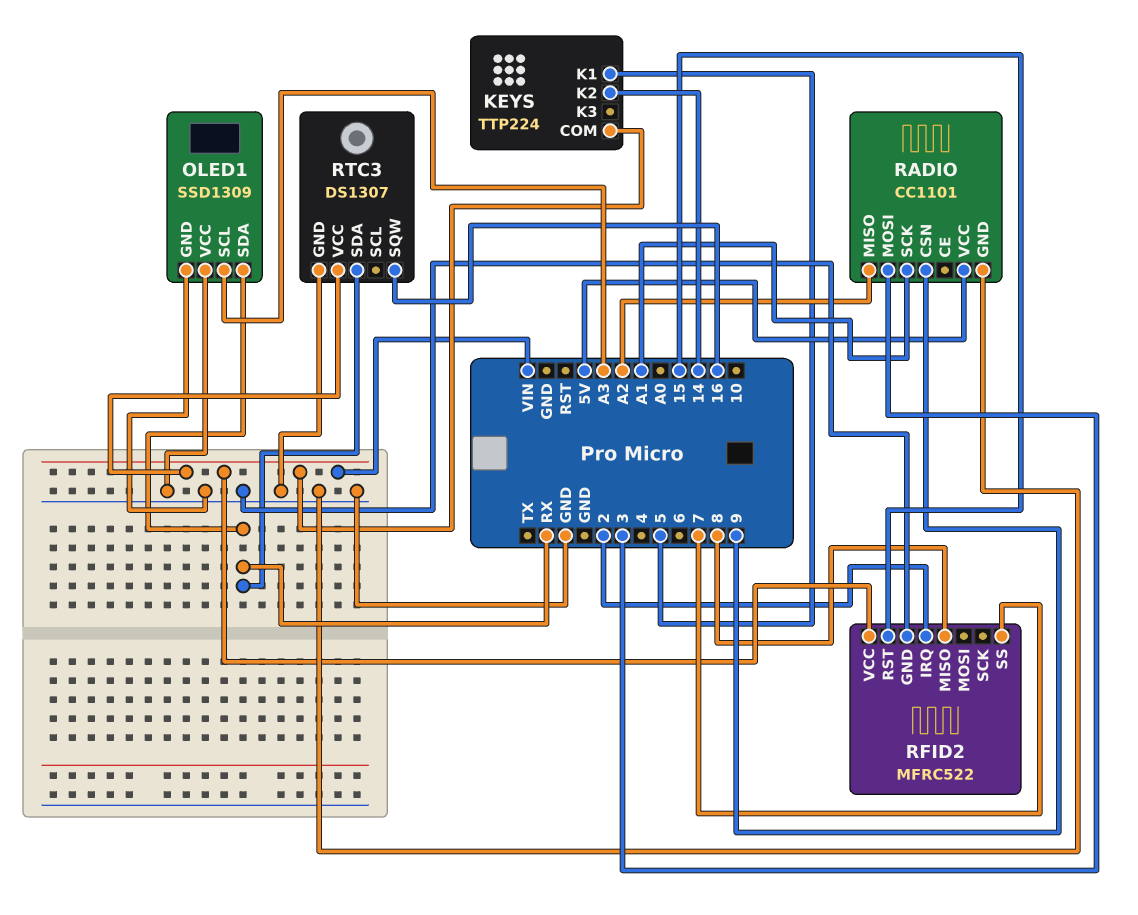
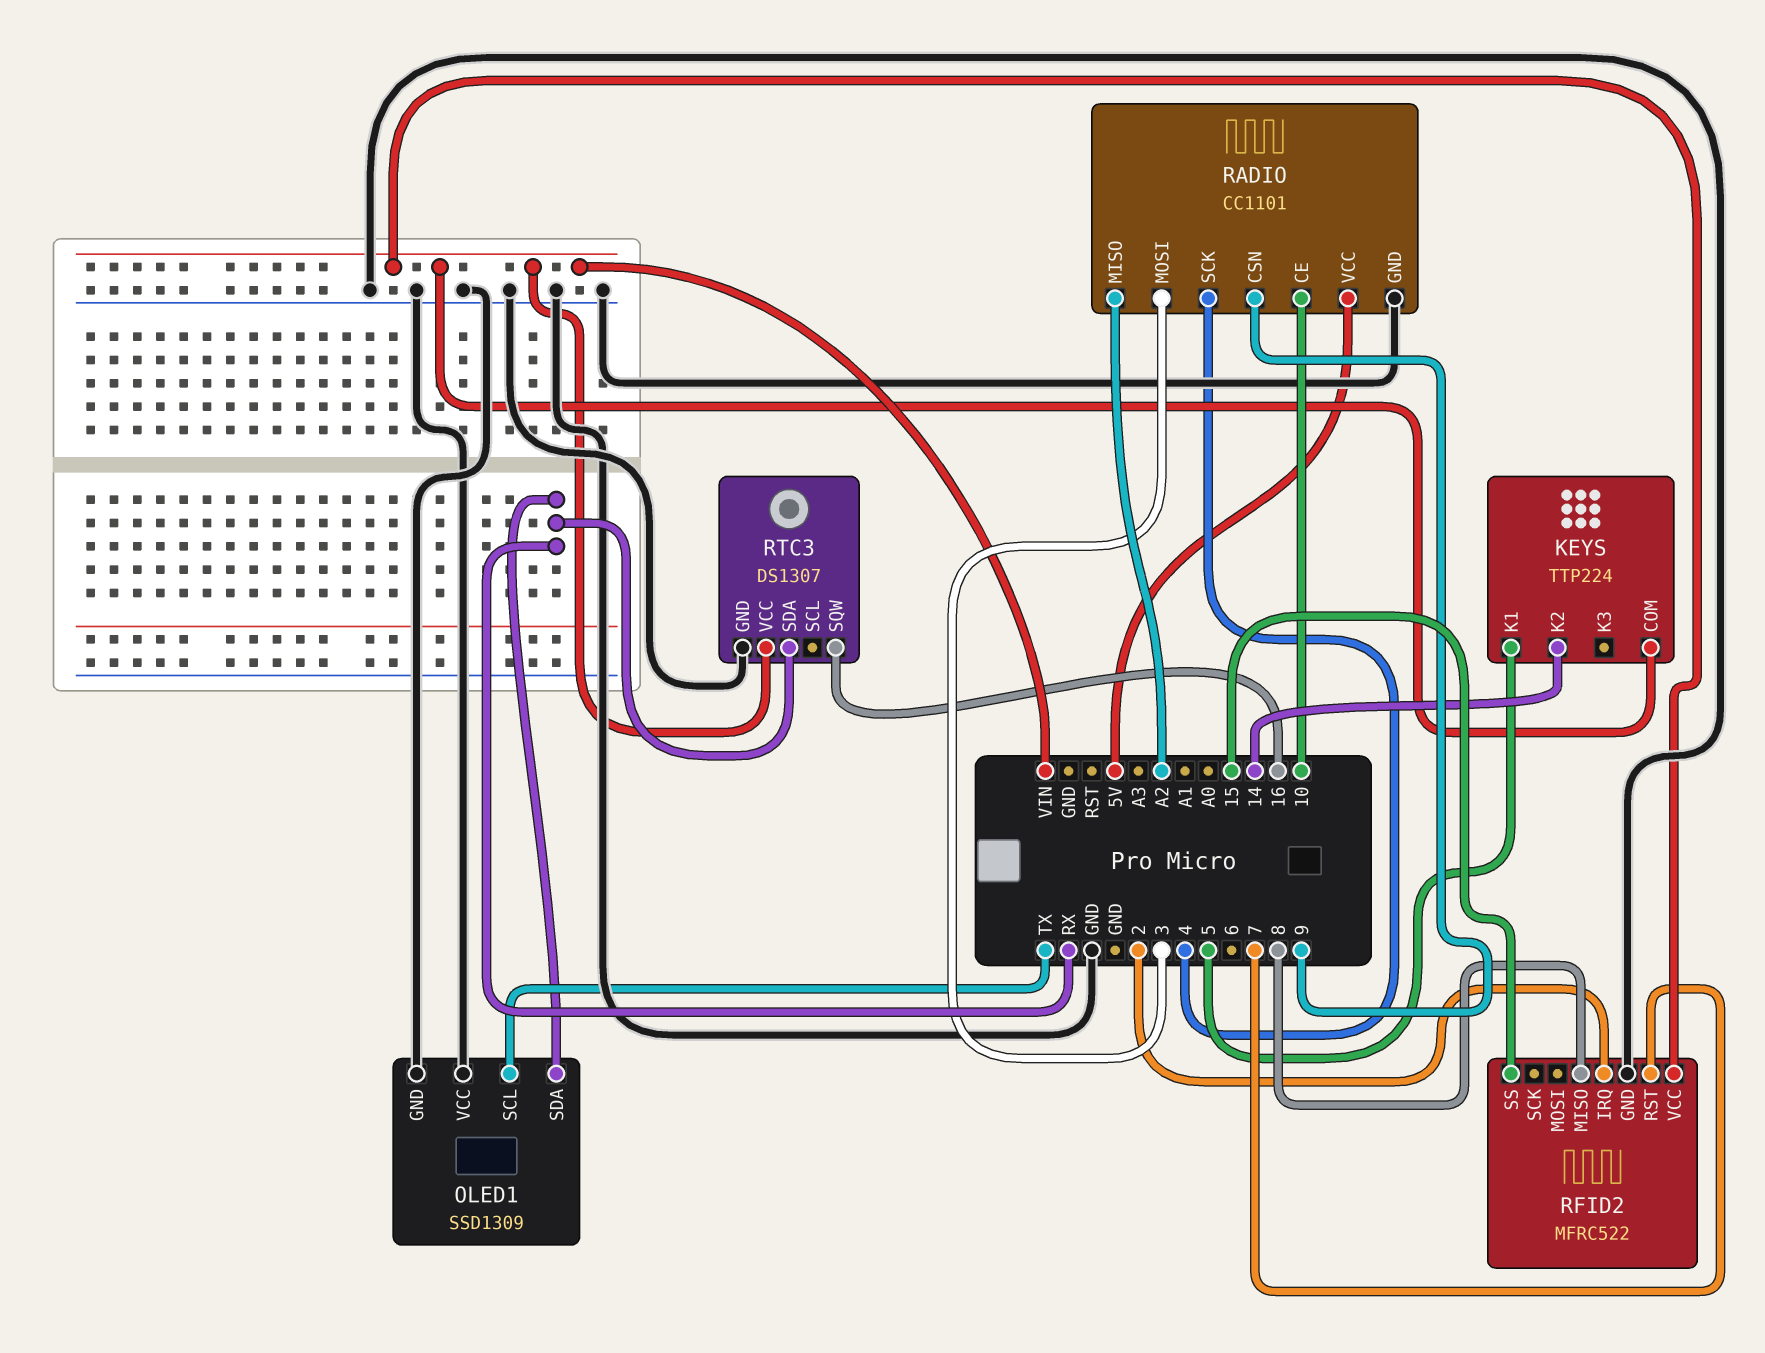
OLED1 pin SCL: A3 -> TX
RADIO pin CE: none -> 10
RADIO pin SCK: A1 -> 4
RFID2 pin RST: 15 -> 7
RFID2 pin SS: 7 -> 15

